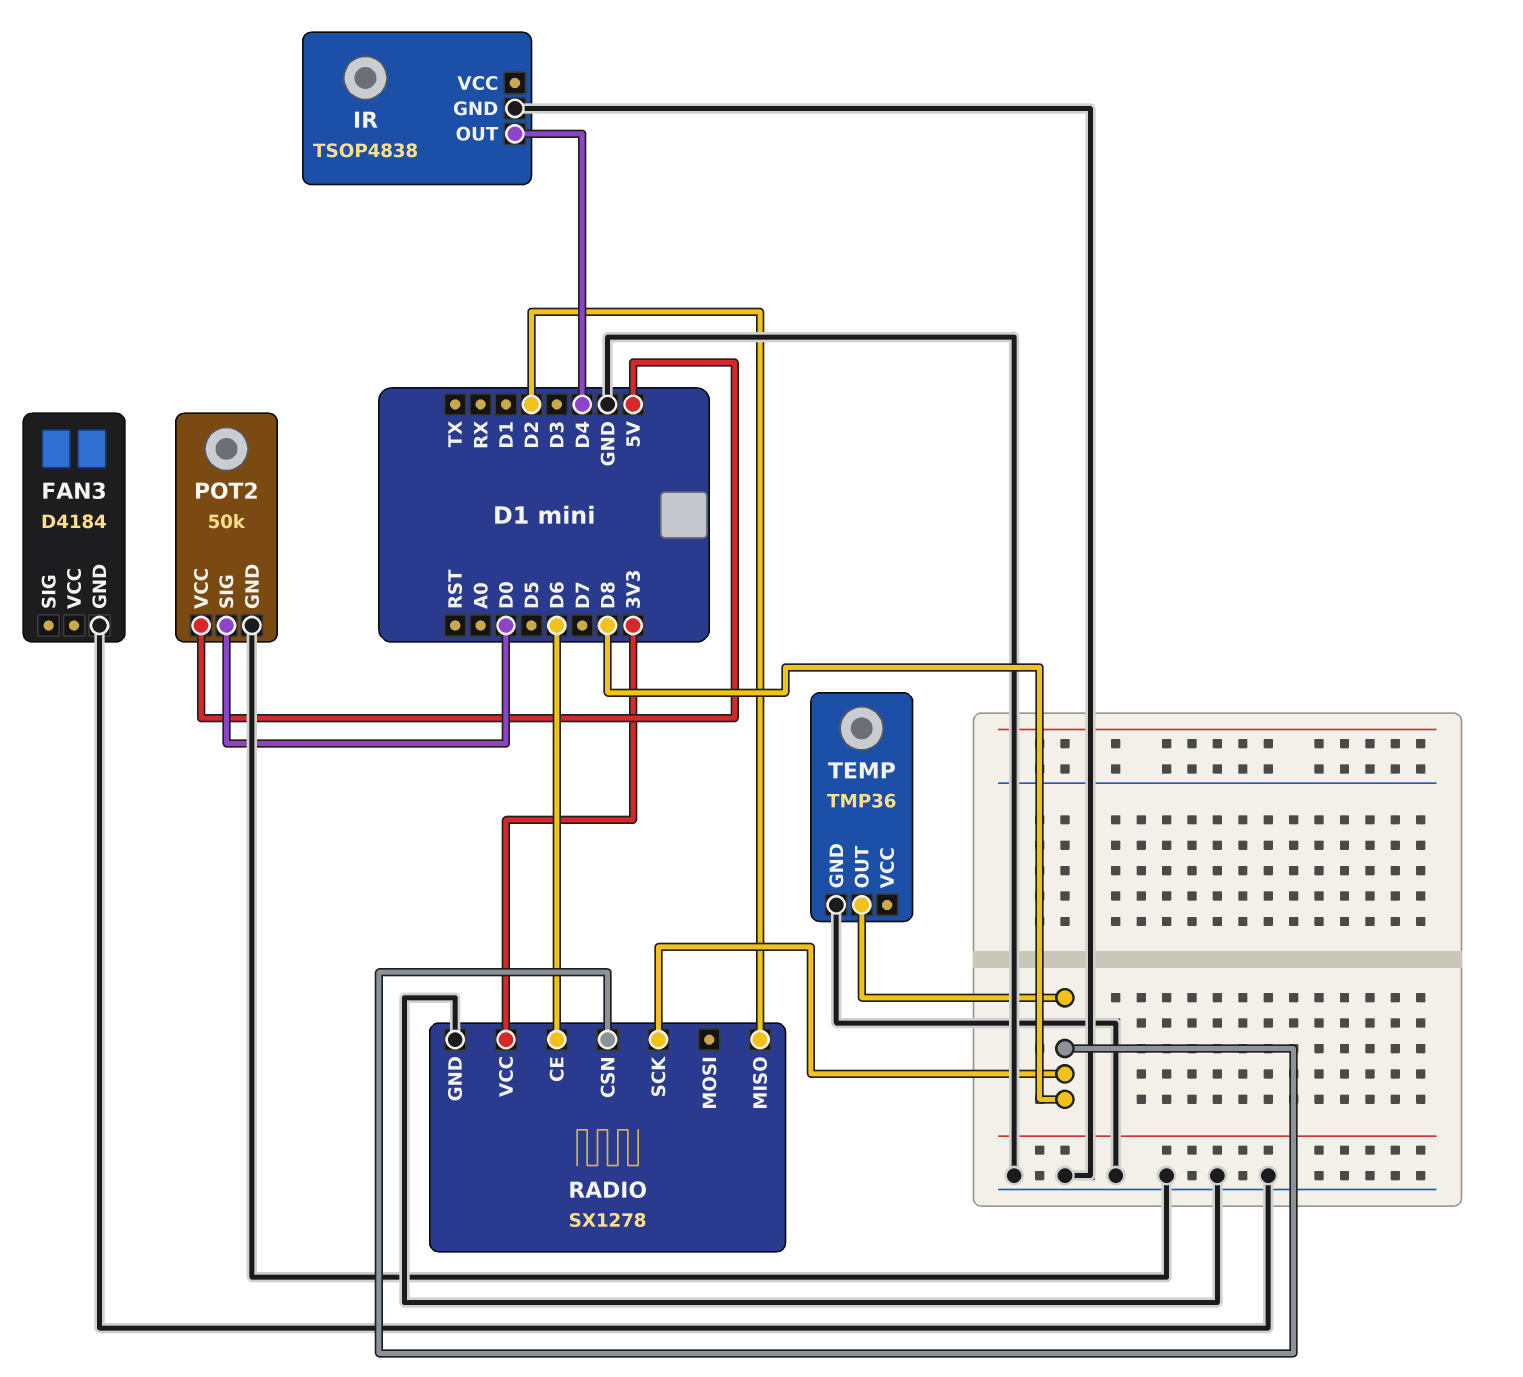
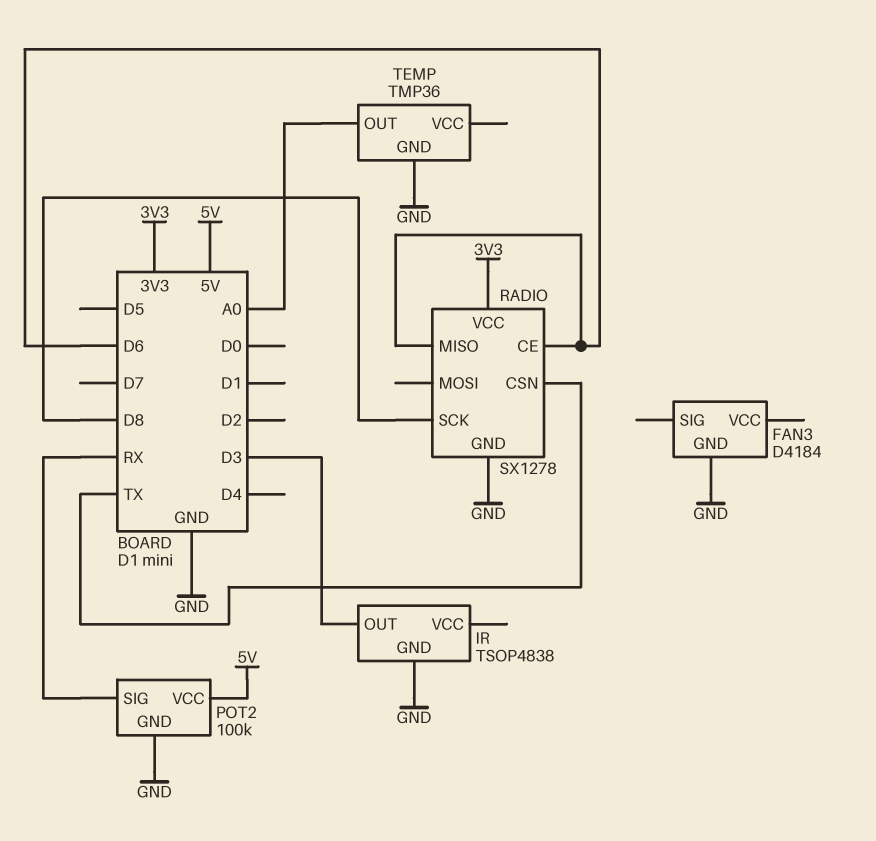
IR pin OUT: D4 -> D3
POT2: 50k -> 100k
POT2 pin SIG: D0 -> RX
RADIO pin CSN: D8 -> TX
RADIO pin MISO: D2 -> D6
TEMP pin OUT: D8 -> A0

